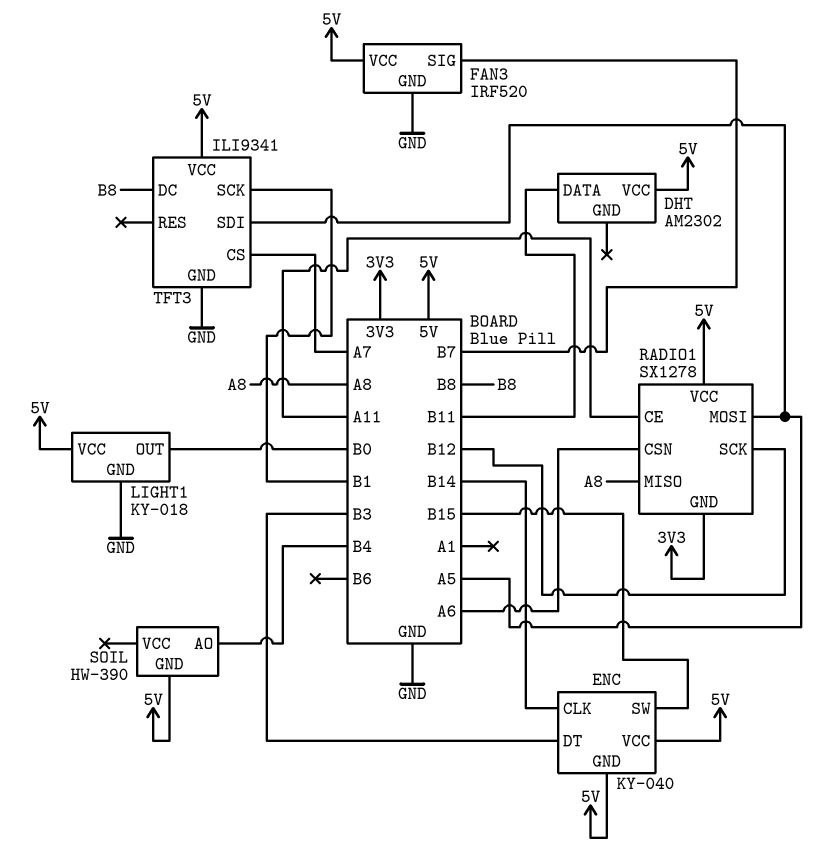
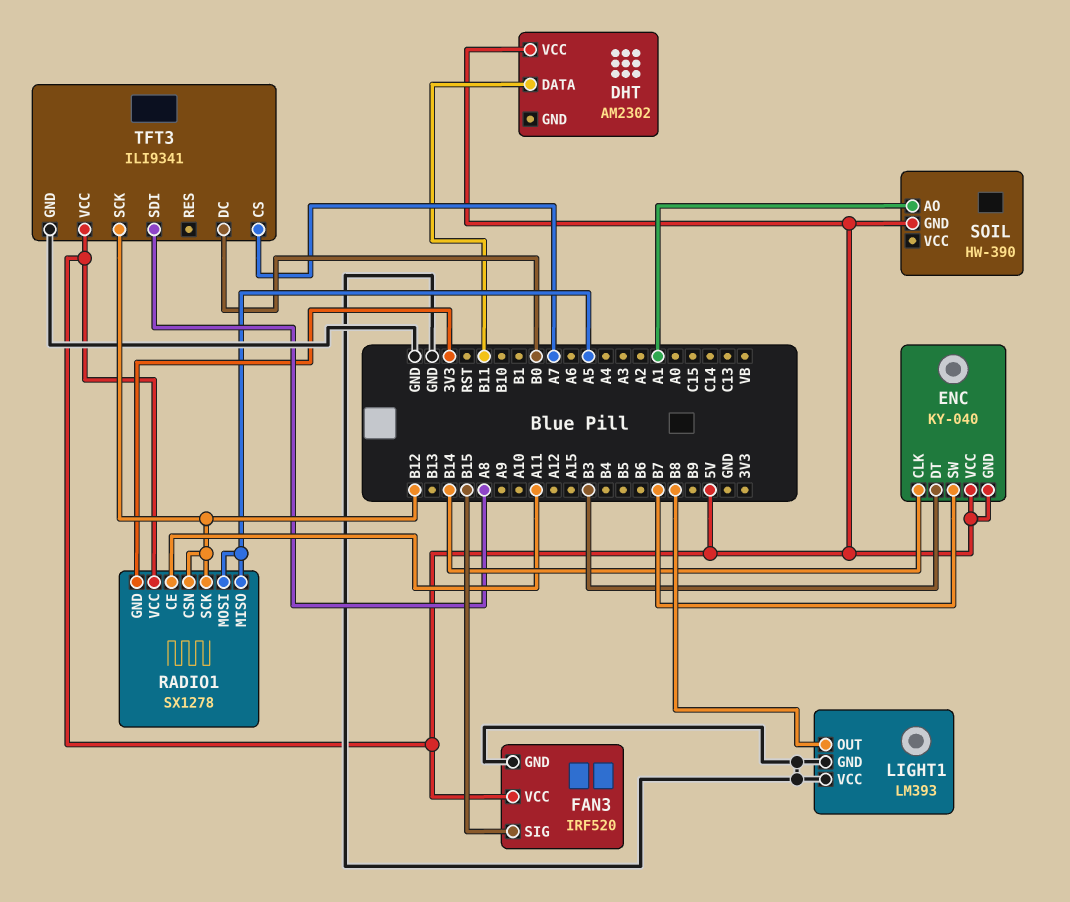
ENC pin SW: B15 -> B7
FAN3 pin SIG: B7 -> B15
LIGHT1: KY-018 -> LM393
LIGHT1 pin OUT: B0 -> B8
LIGHT1 pin VCC: 5V -> GND
RADIO1 pin CSN: A6 -> B12
RADIO1 pin MISO: A8 -> A5
SOIL pin AO: B4 -> A1
TFT3 pin DC: B8 -> B0
TFT3 pin SCK: B1 -> B12
TFT3 pin SDI: A5 -> A8

